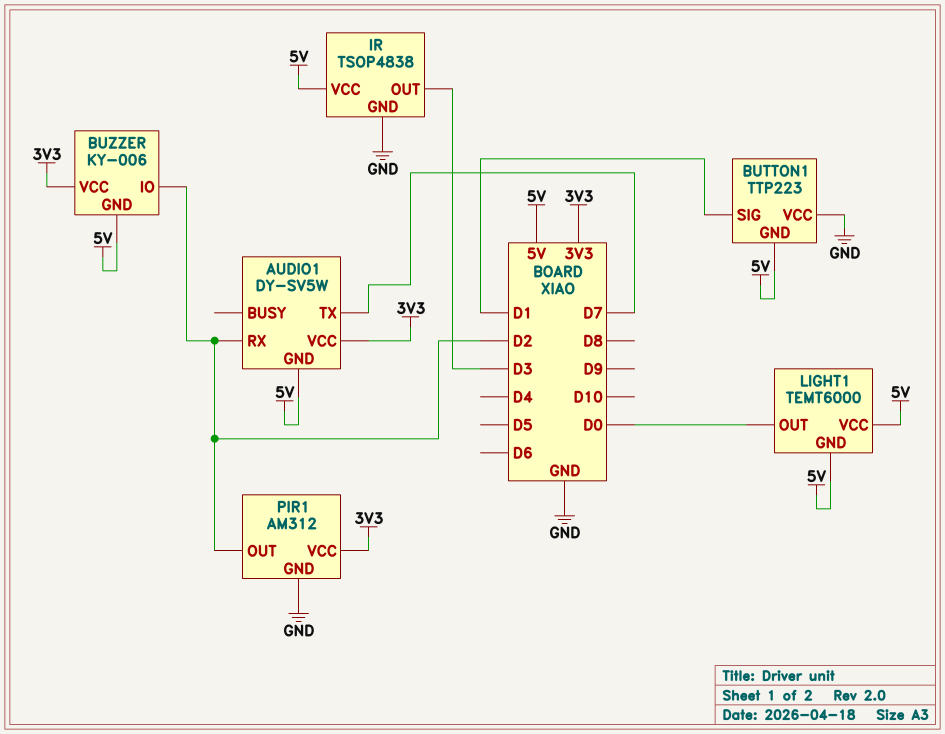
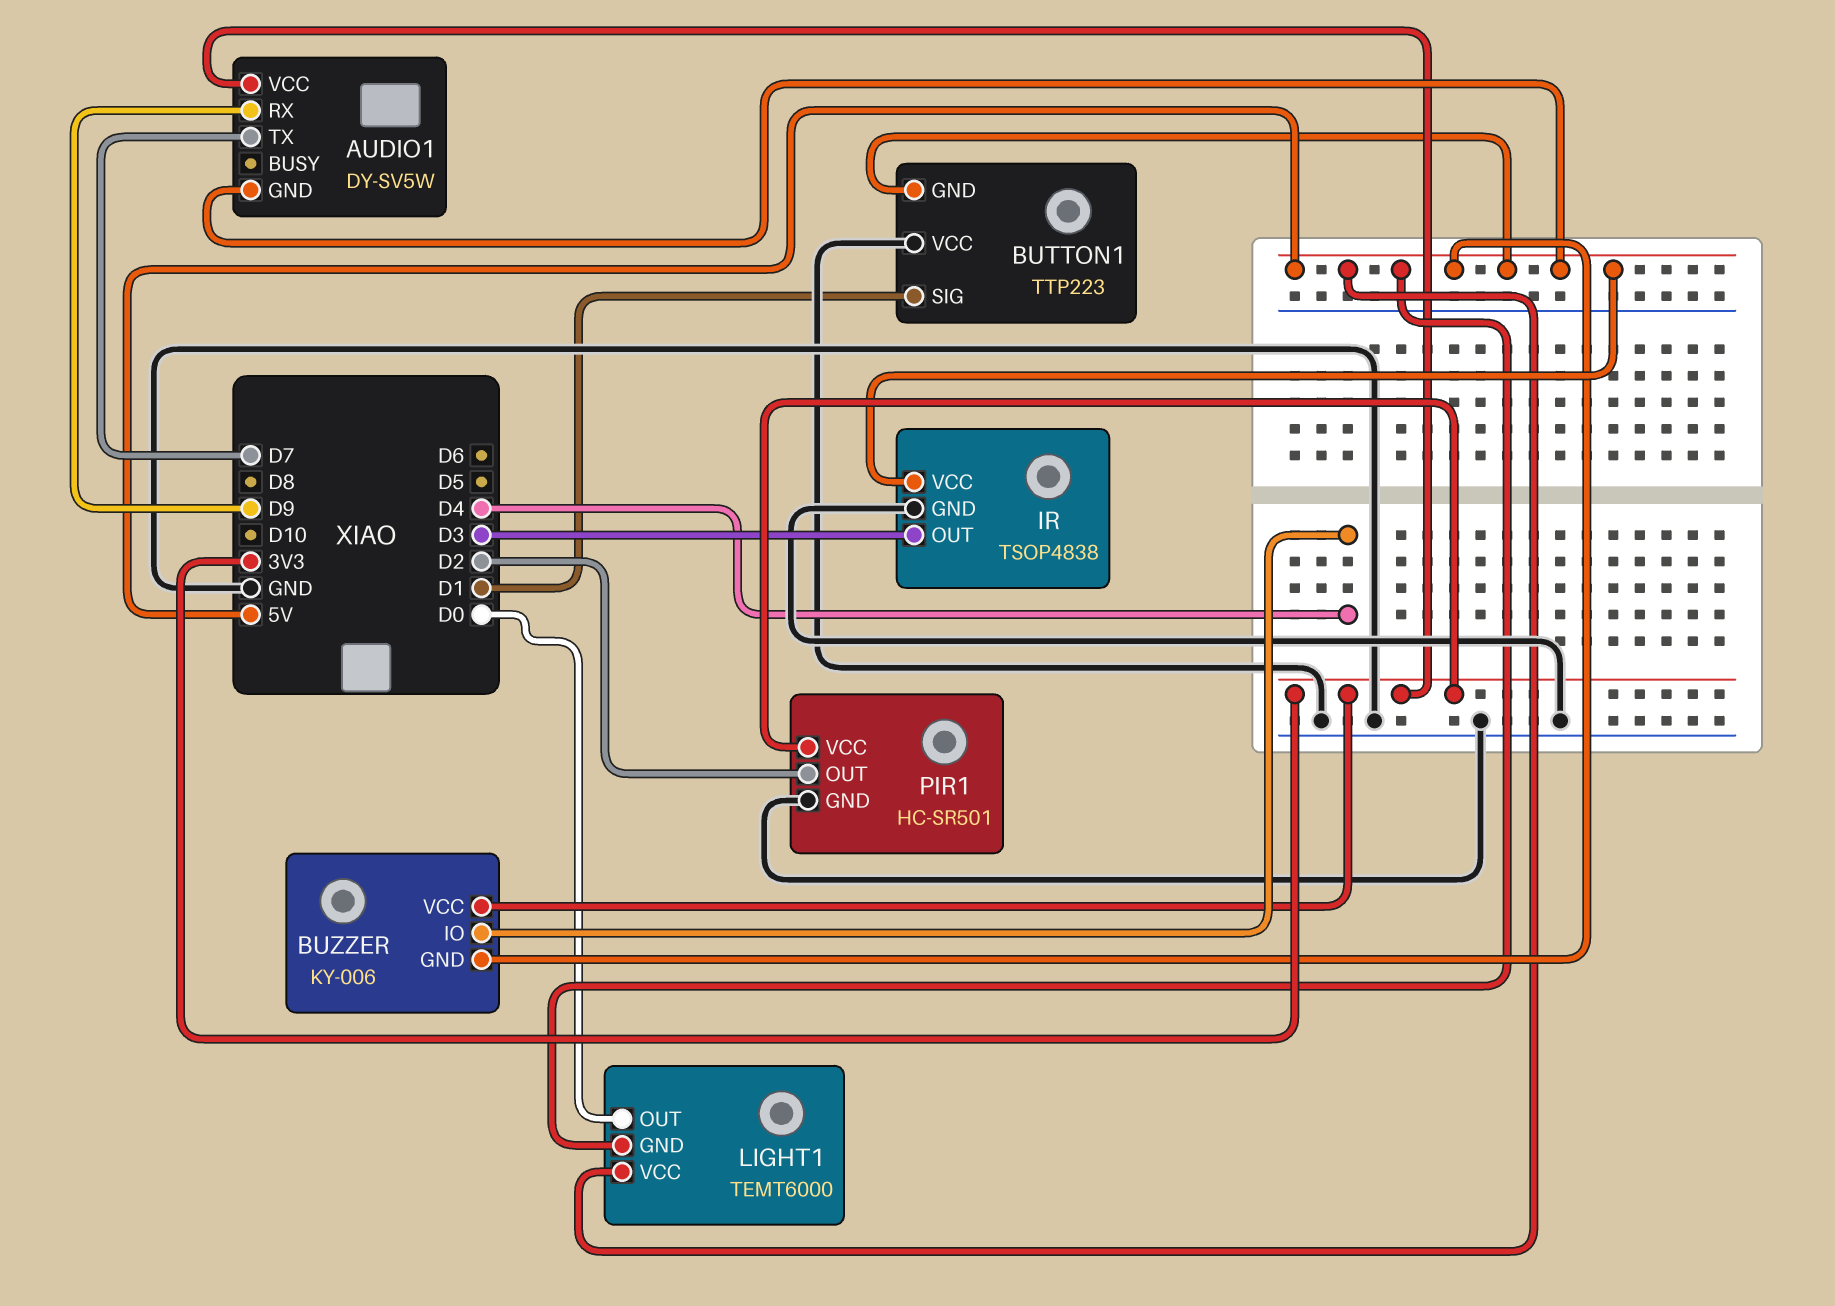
AUDIO1 pin RX: D2 -> D9
BUZZER pin IO: D2 -> D4
PIR1: AM312 -> HC-SR501

